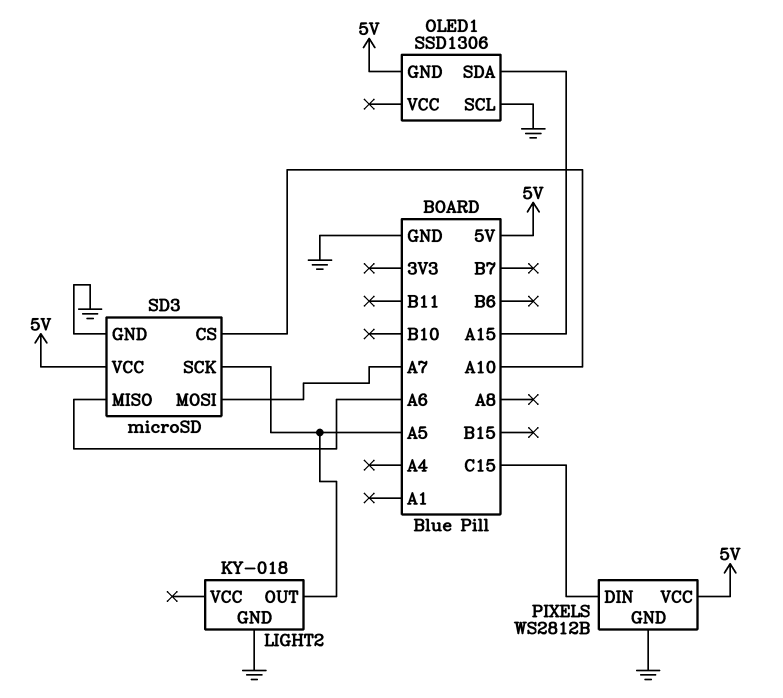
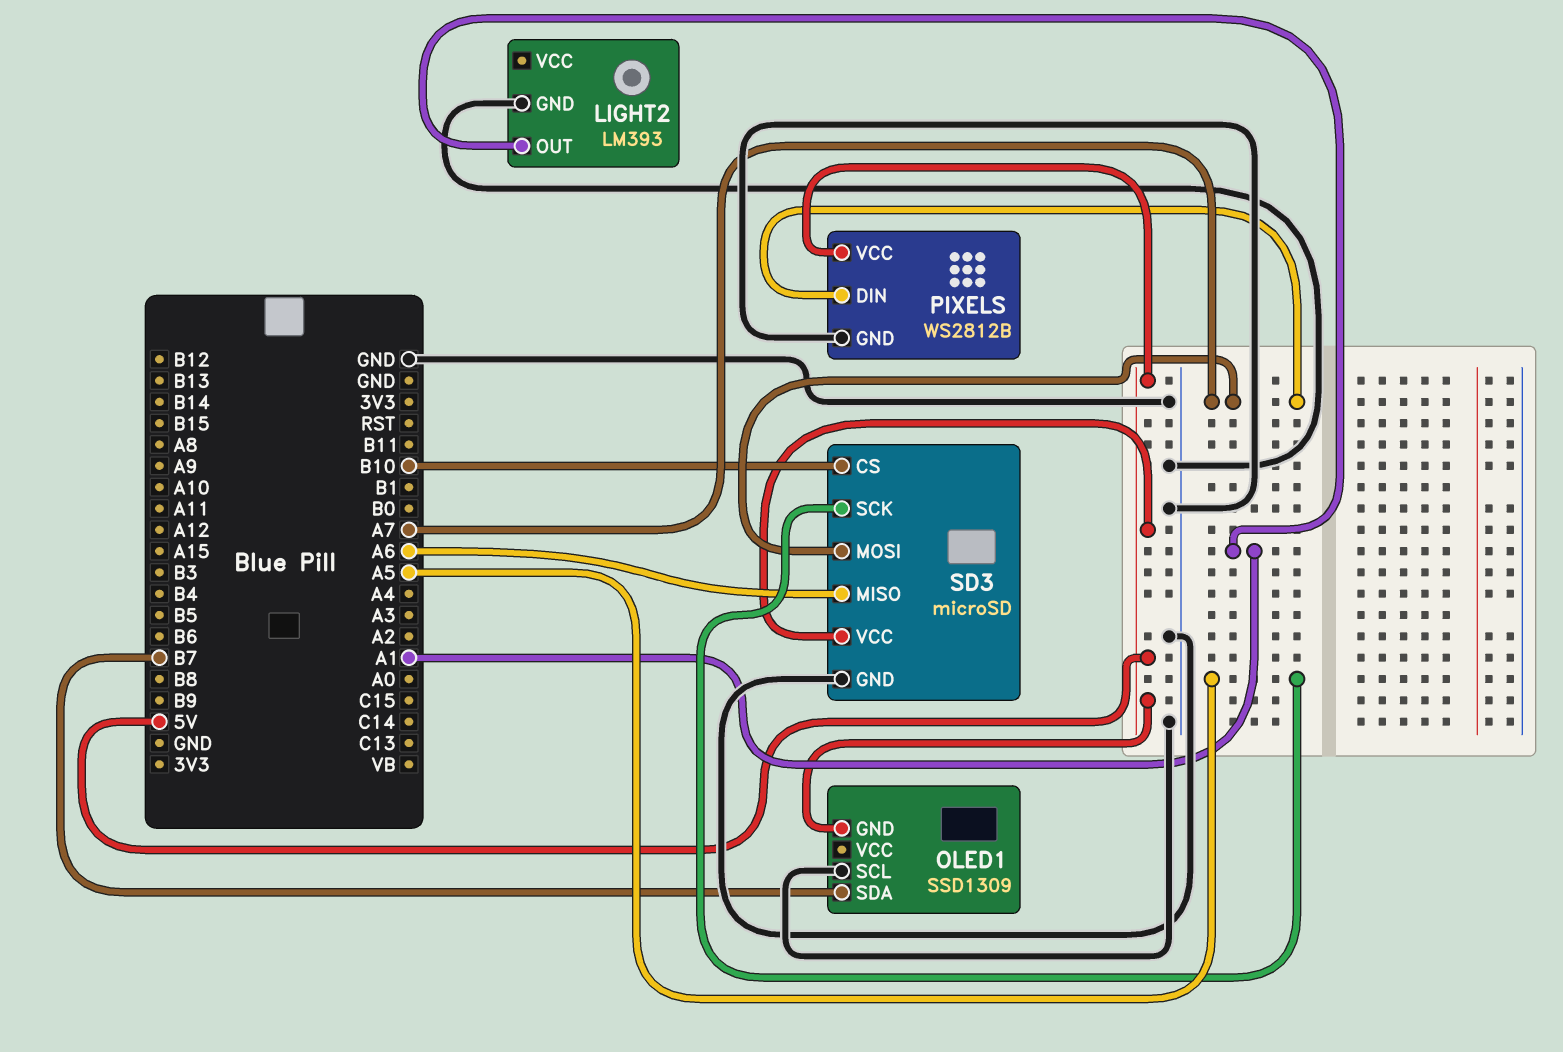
LIGHT2: KY-018 -> LM393
LIGHT2 pin OUT: A5 -> A1
OLED1: SSD1306 -> SSD1309
OLED1 pin SDA: A15 -> B7
PIXELS pin DIN: C15 -> A7
SD3 pin CS: A10 -> B10

